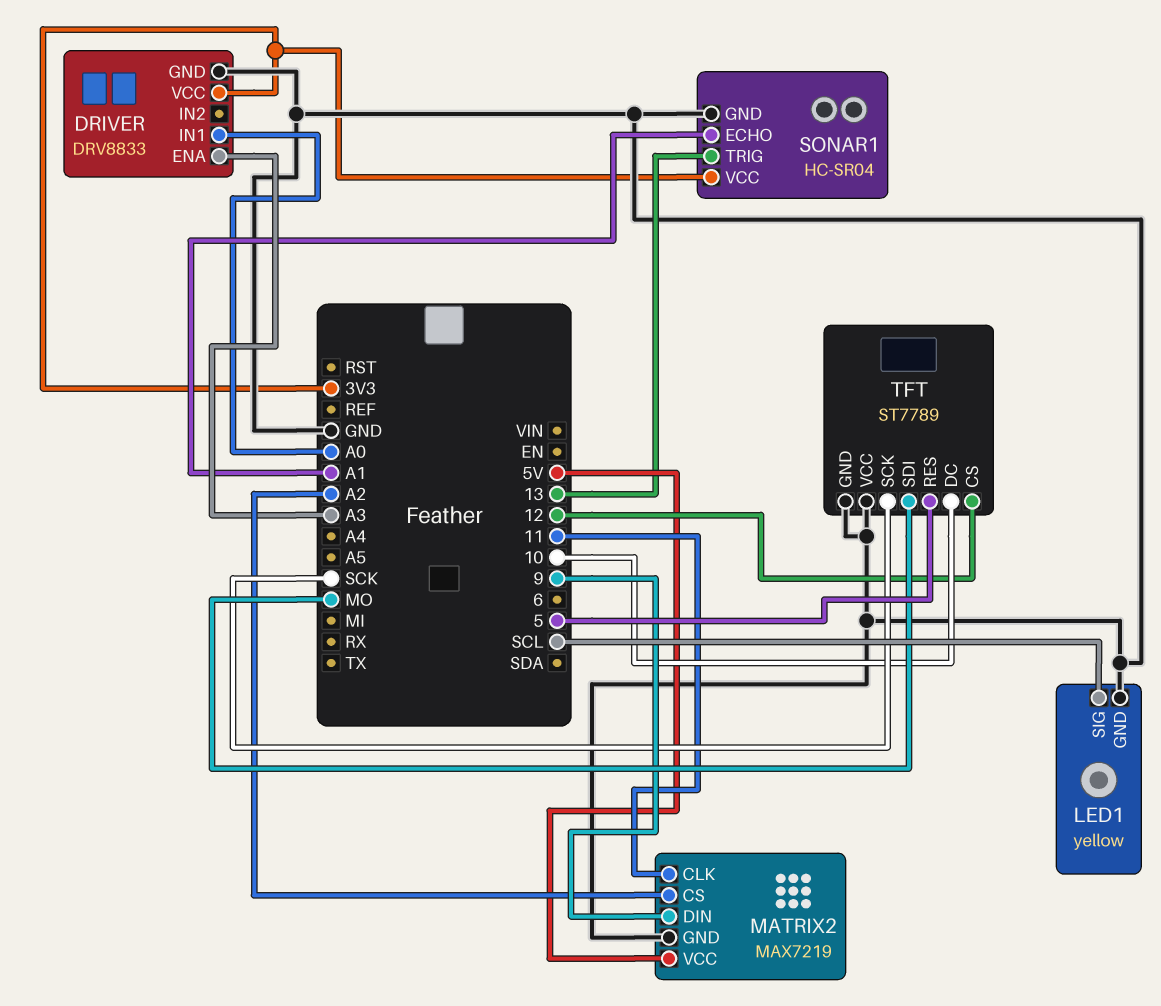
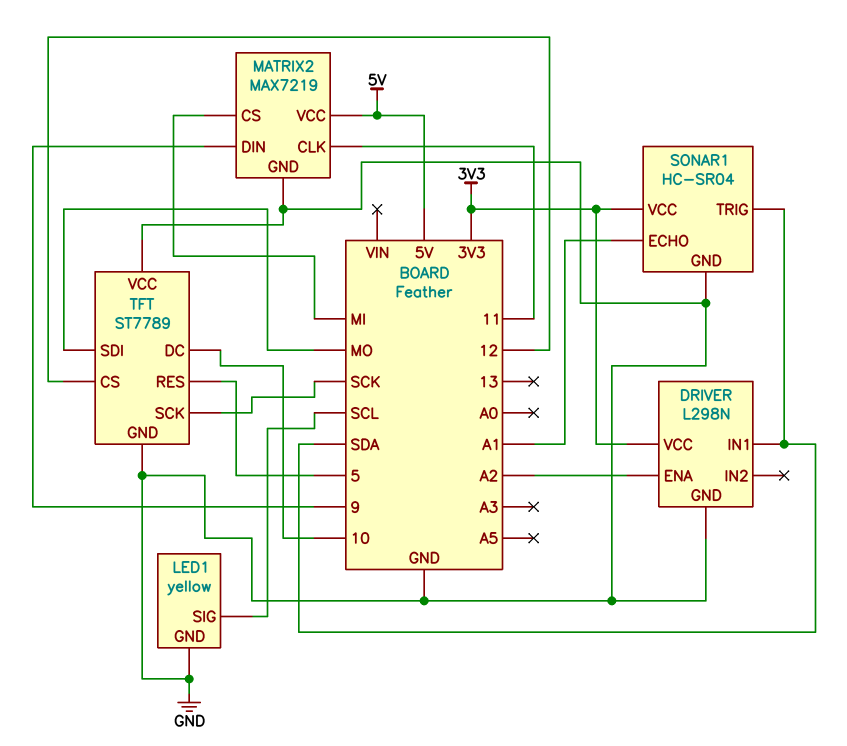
DRIVER: DRV8833 -> L298N
DRIVER pin ENA: A3 -> A2
DRIVER pin IN1: A0 -> SDA
MATRIX2 pin CS: A2 -> MI
SONAR1 pin TRIG: 13 -> SDA

